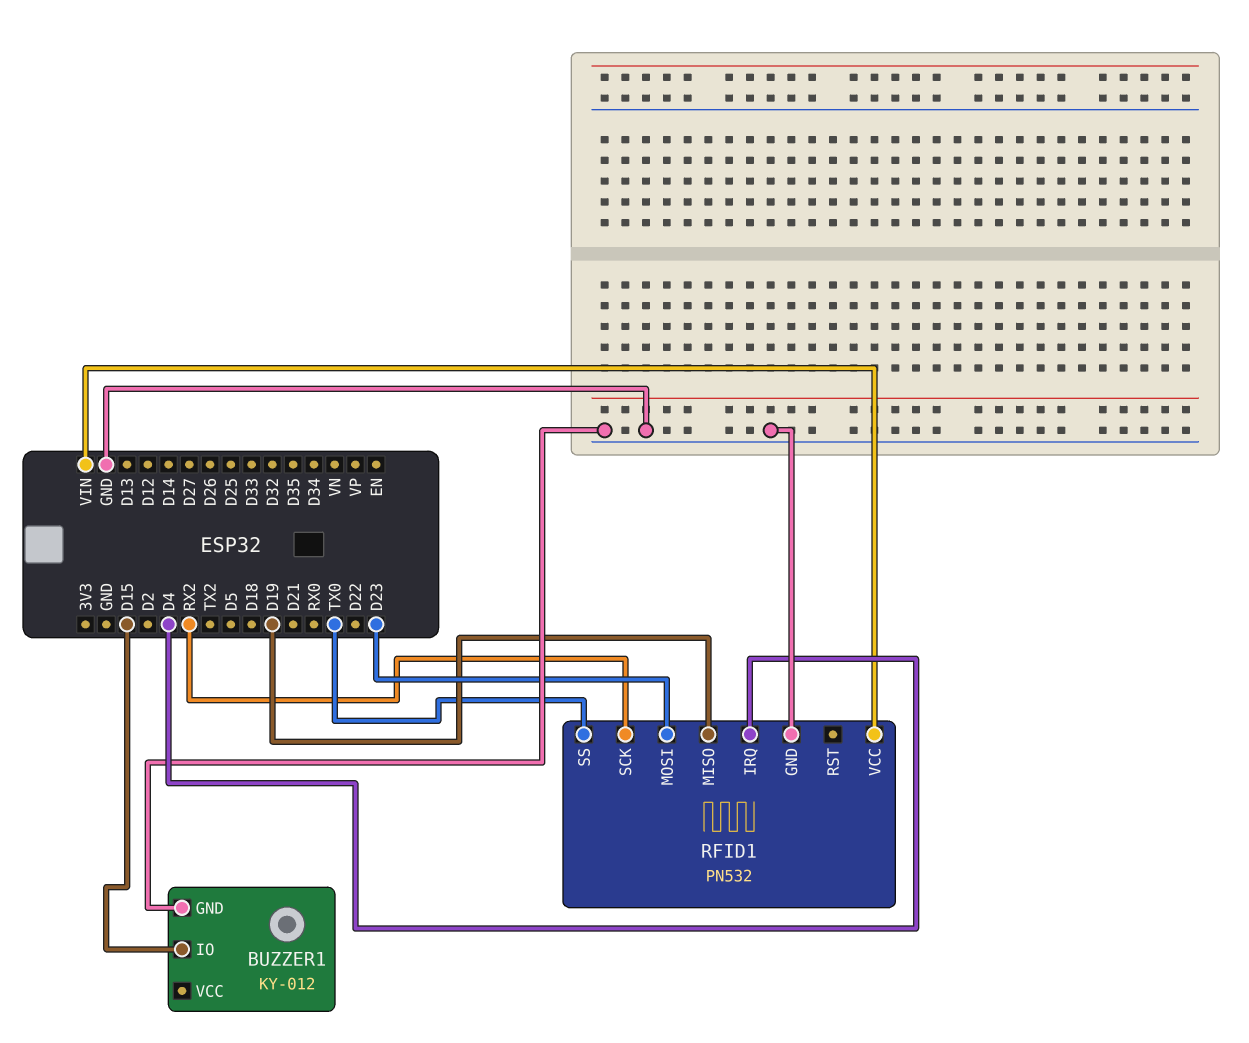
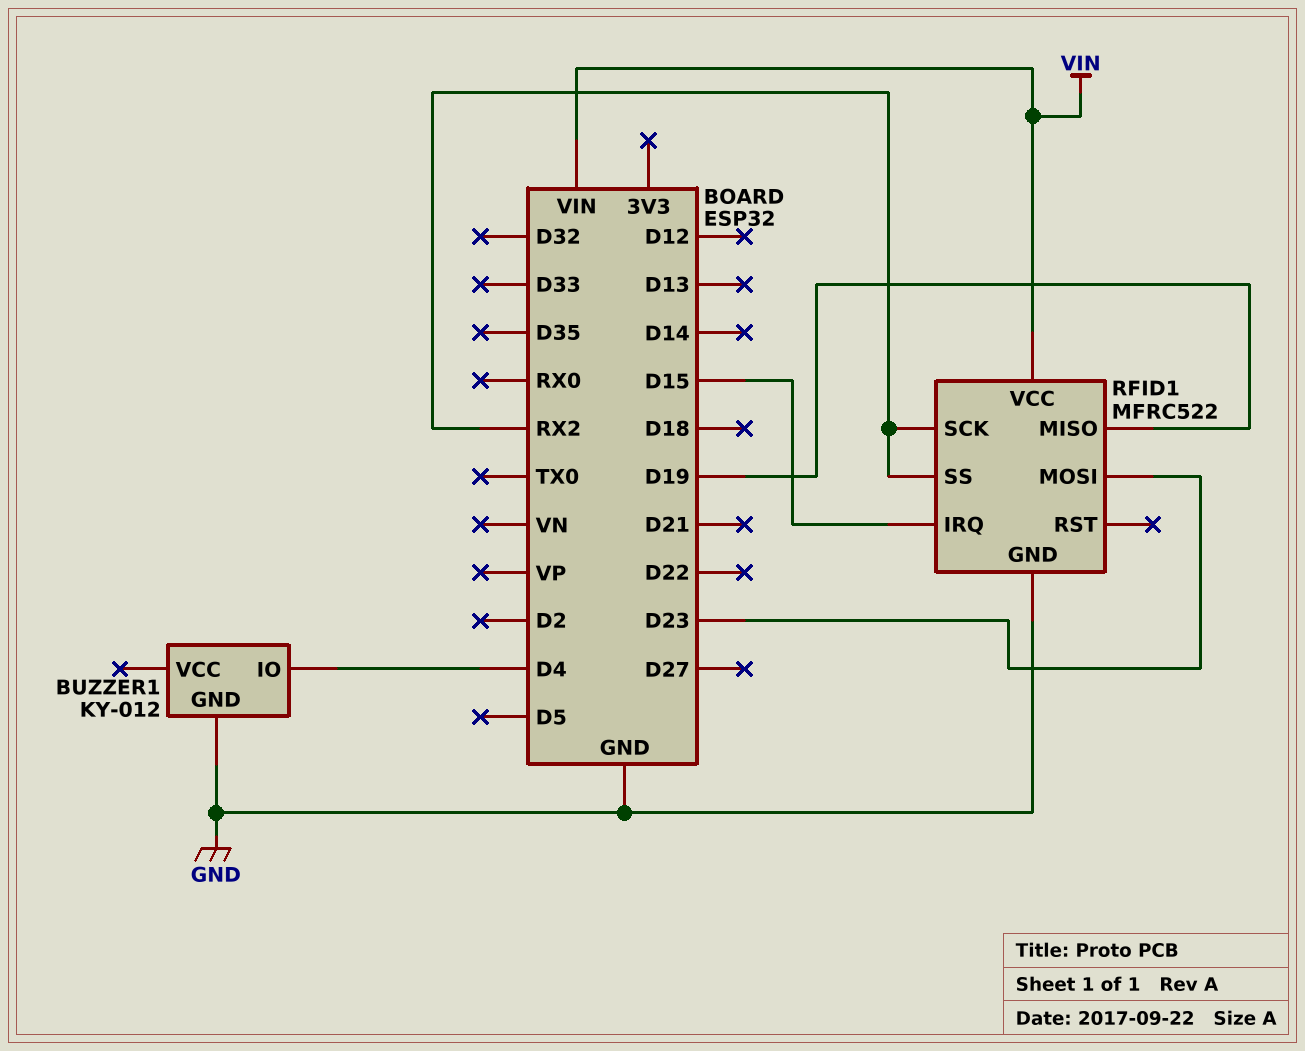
BUZZER1 pin IO: D15 -> D4
RFID1: PN532 -> MFRC522
RFID1 pin IRQ: D4 -> D15
RFID1 pin SS: TX0 -> RX2

